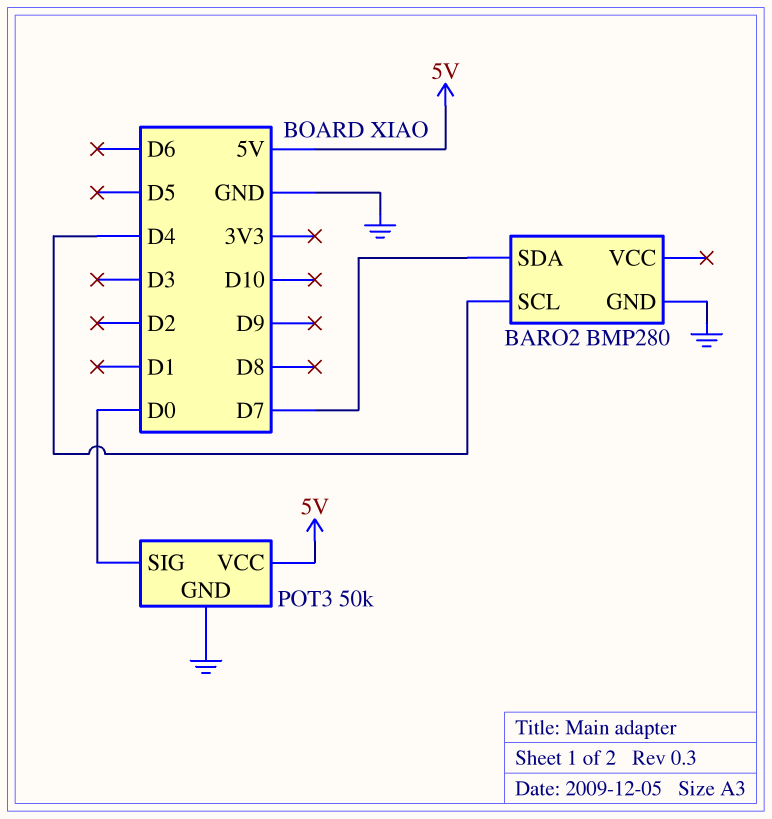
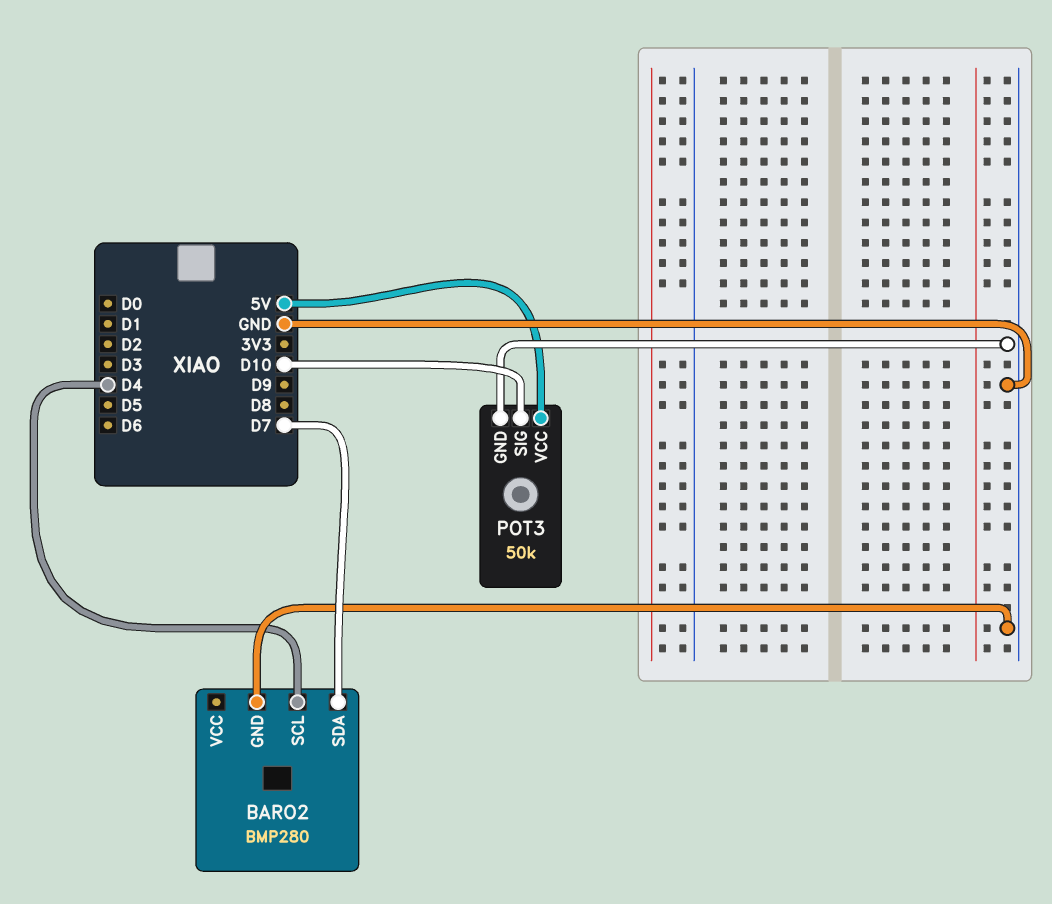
POT3 pin SIG: D0 -> D10

